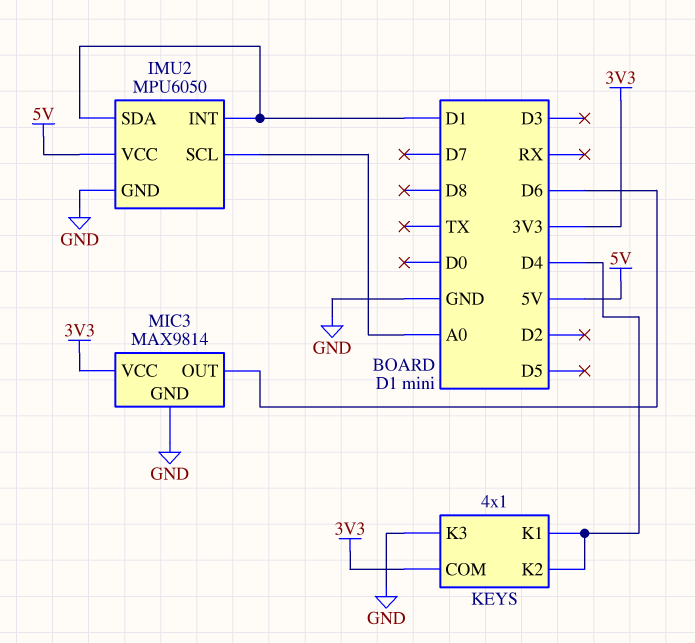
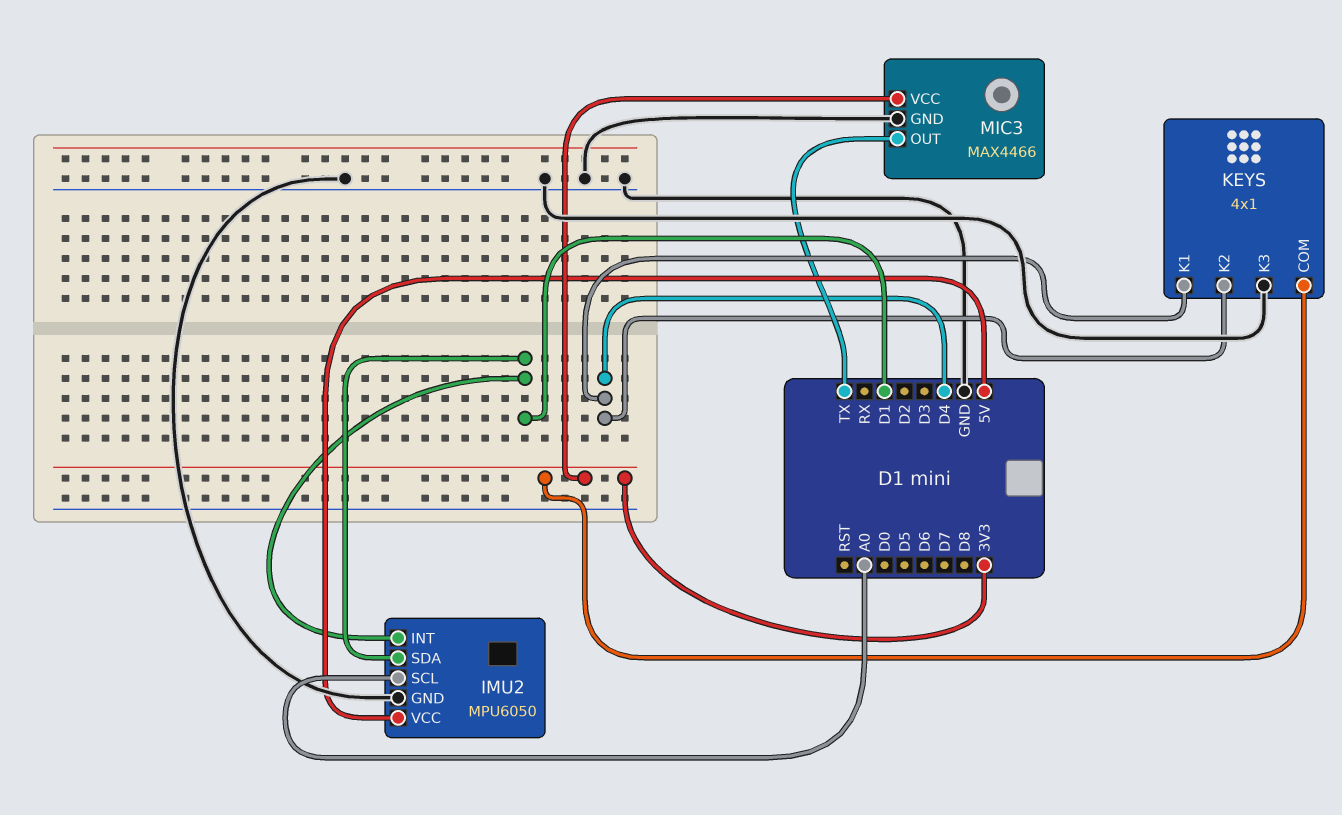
MIC3: MAX9814 -> MAX4466
MIC3 pin OUT: D6 -> TX

